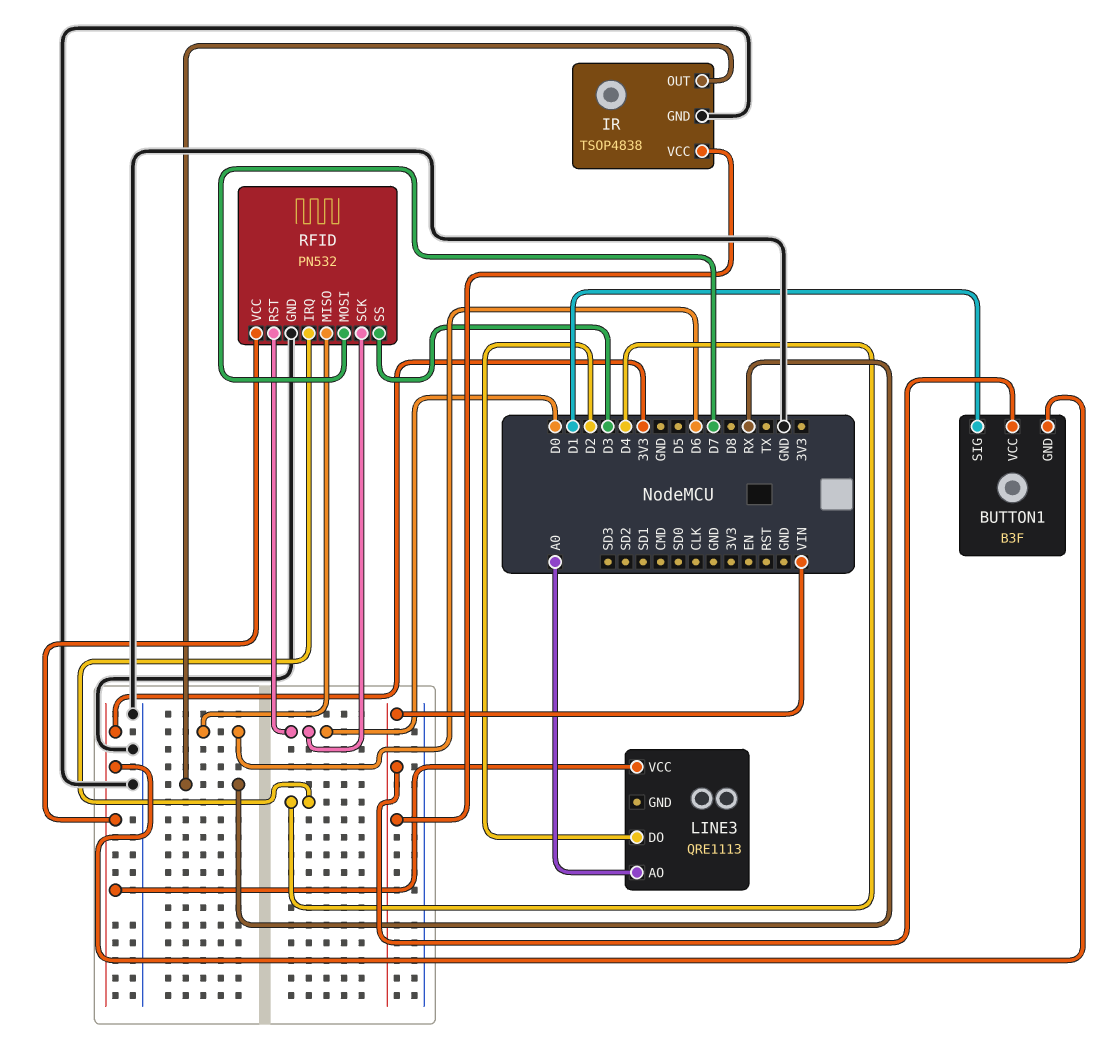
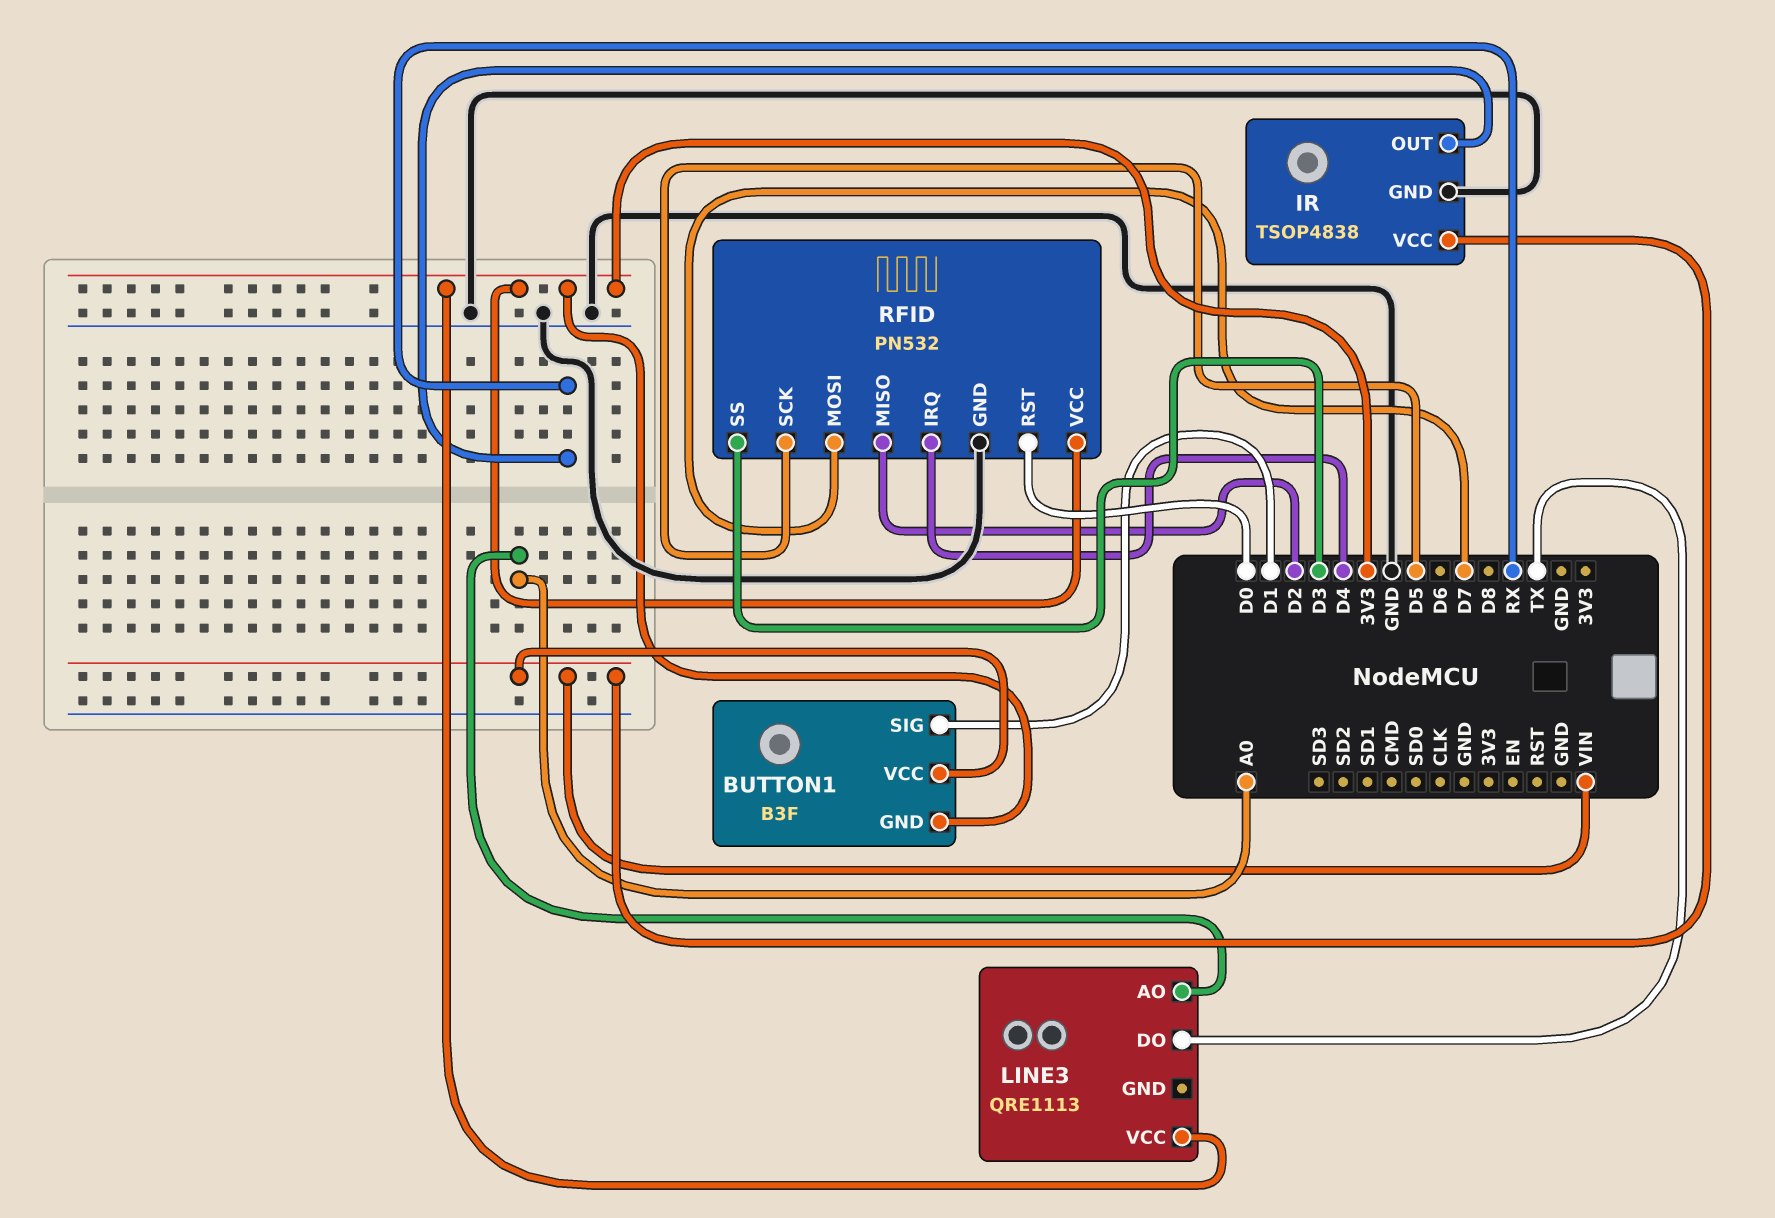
LINE3 pin DO: D2 -> TX
RFID pin MISO: D6 -> D2
RFID pin SCK: D0 -> D5

